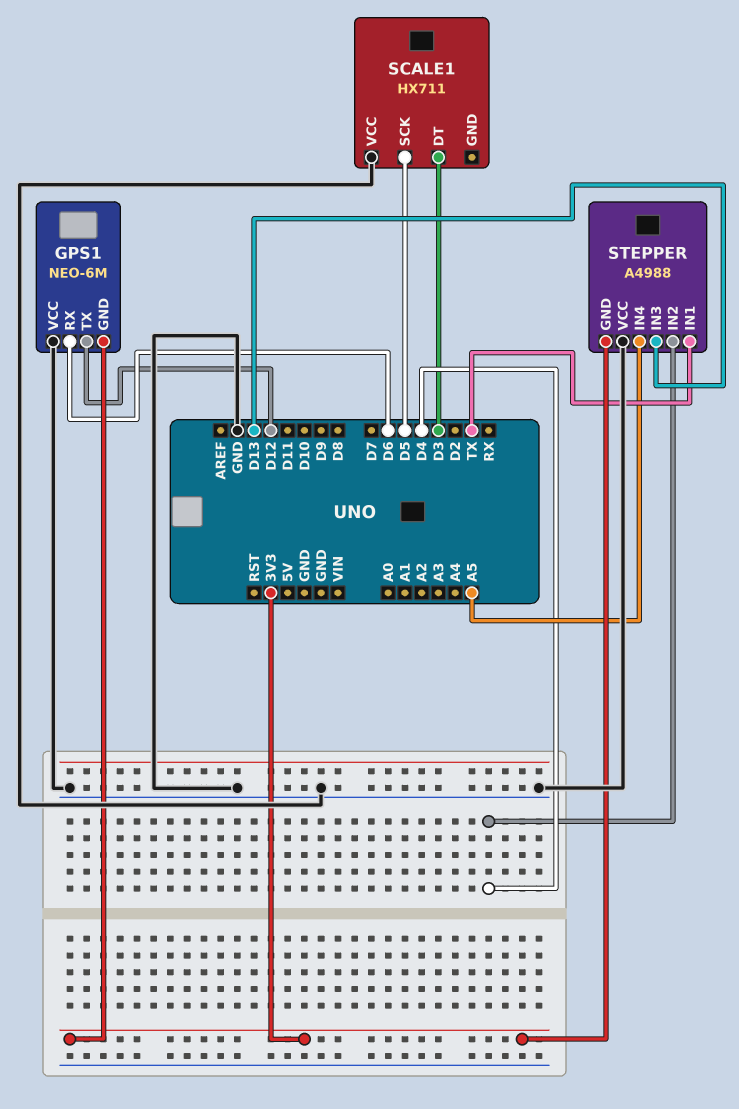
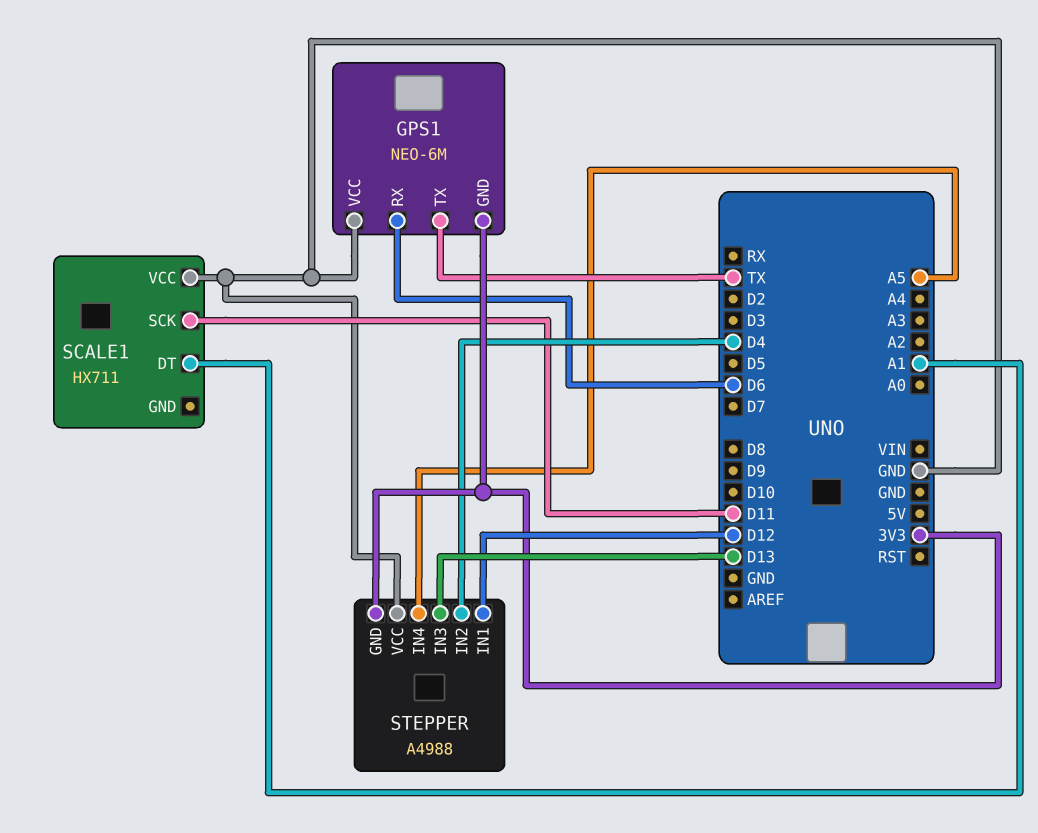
GPS1 pin TX: D12 -> TX
SCALE1 pin DT: D3 -> A1
SCALE1 pin SCK: D5 -> D11
STEPPER pin IN1: TX -> D12

